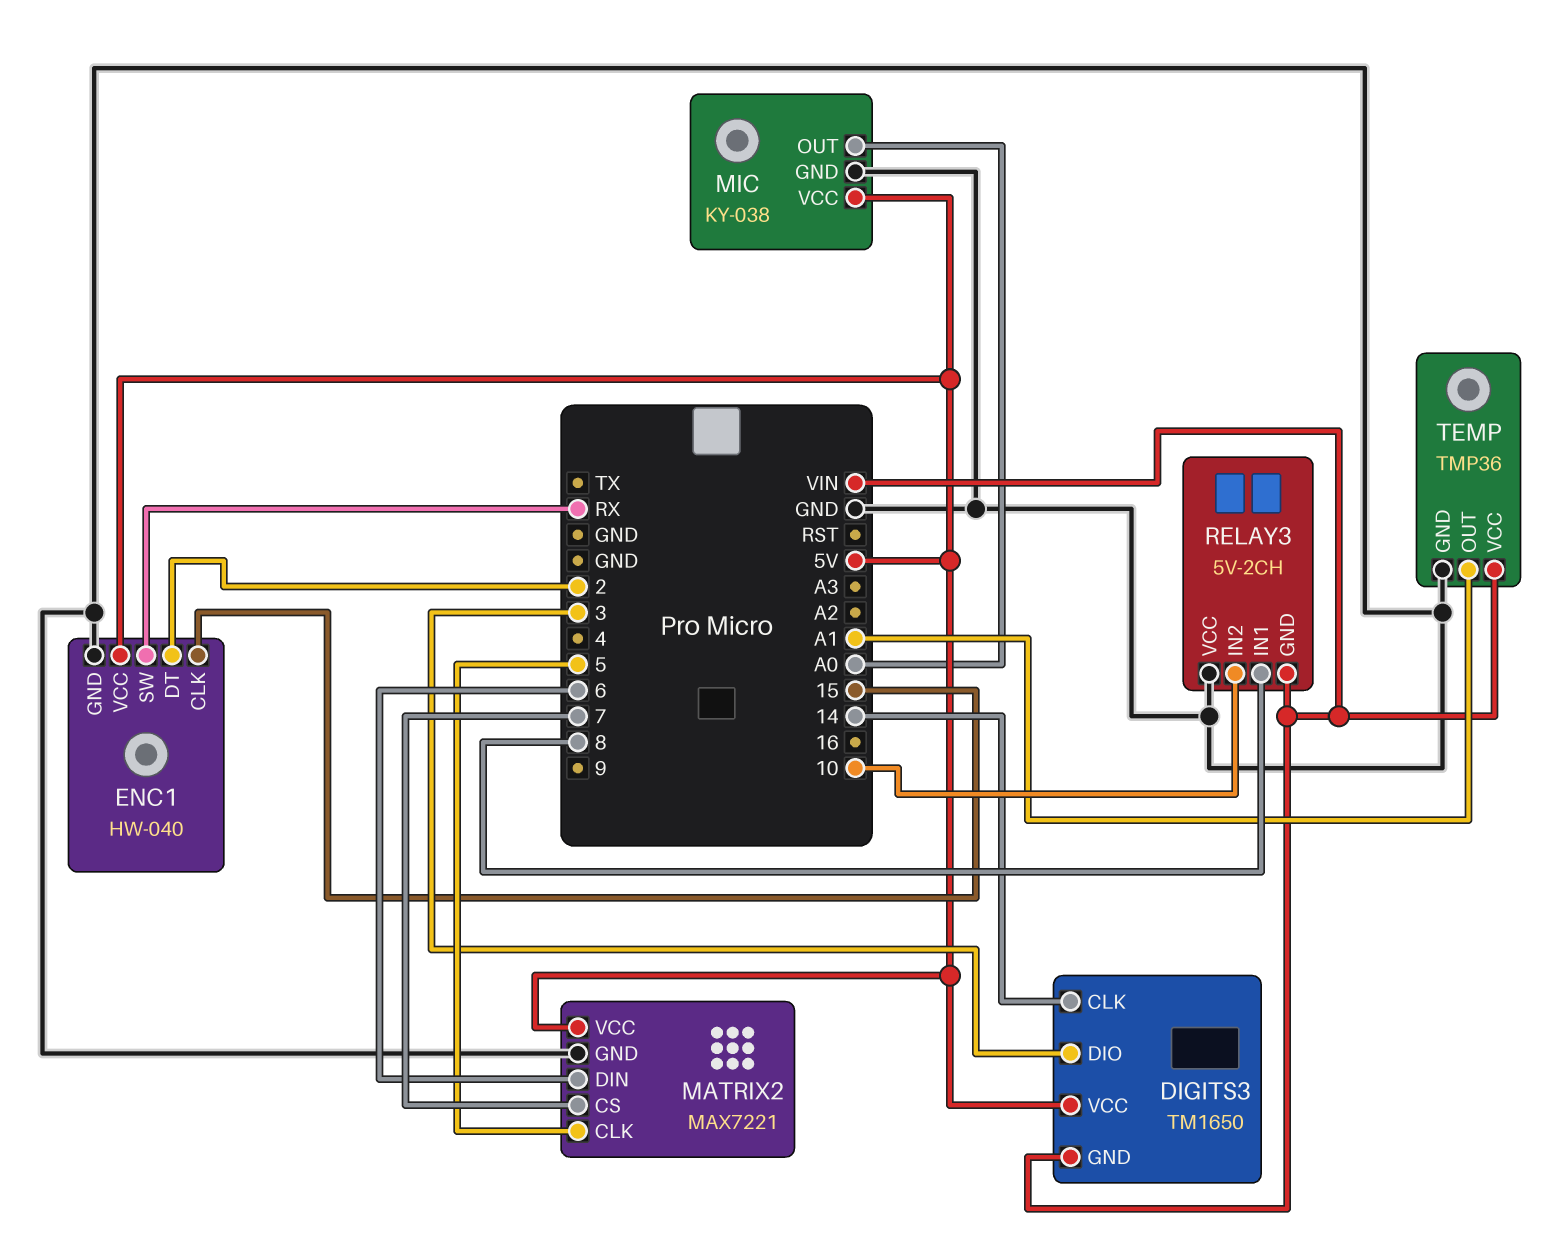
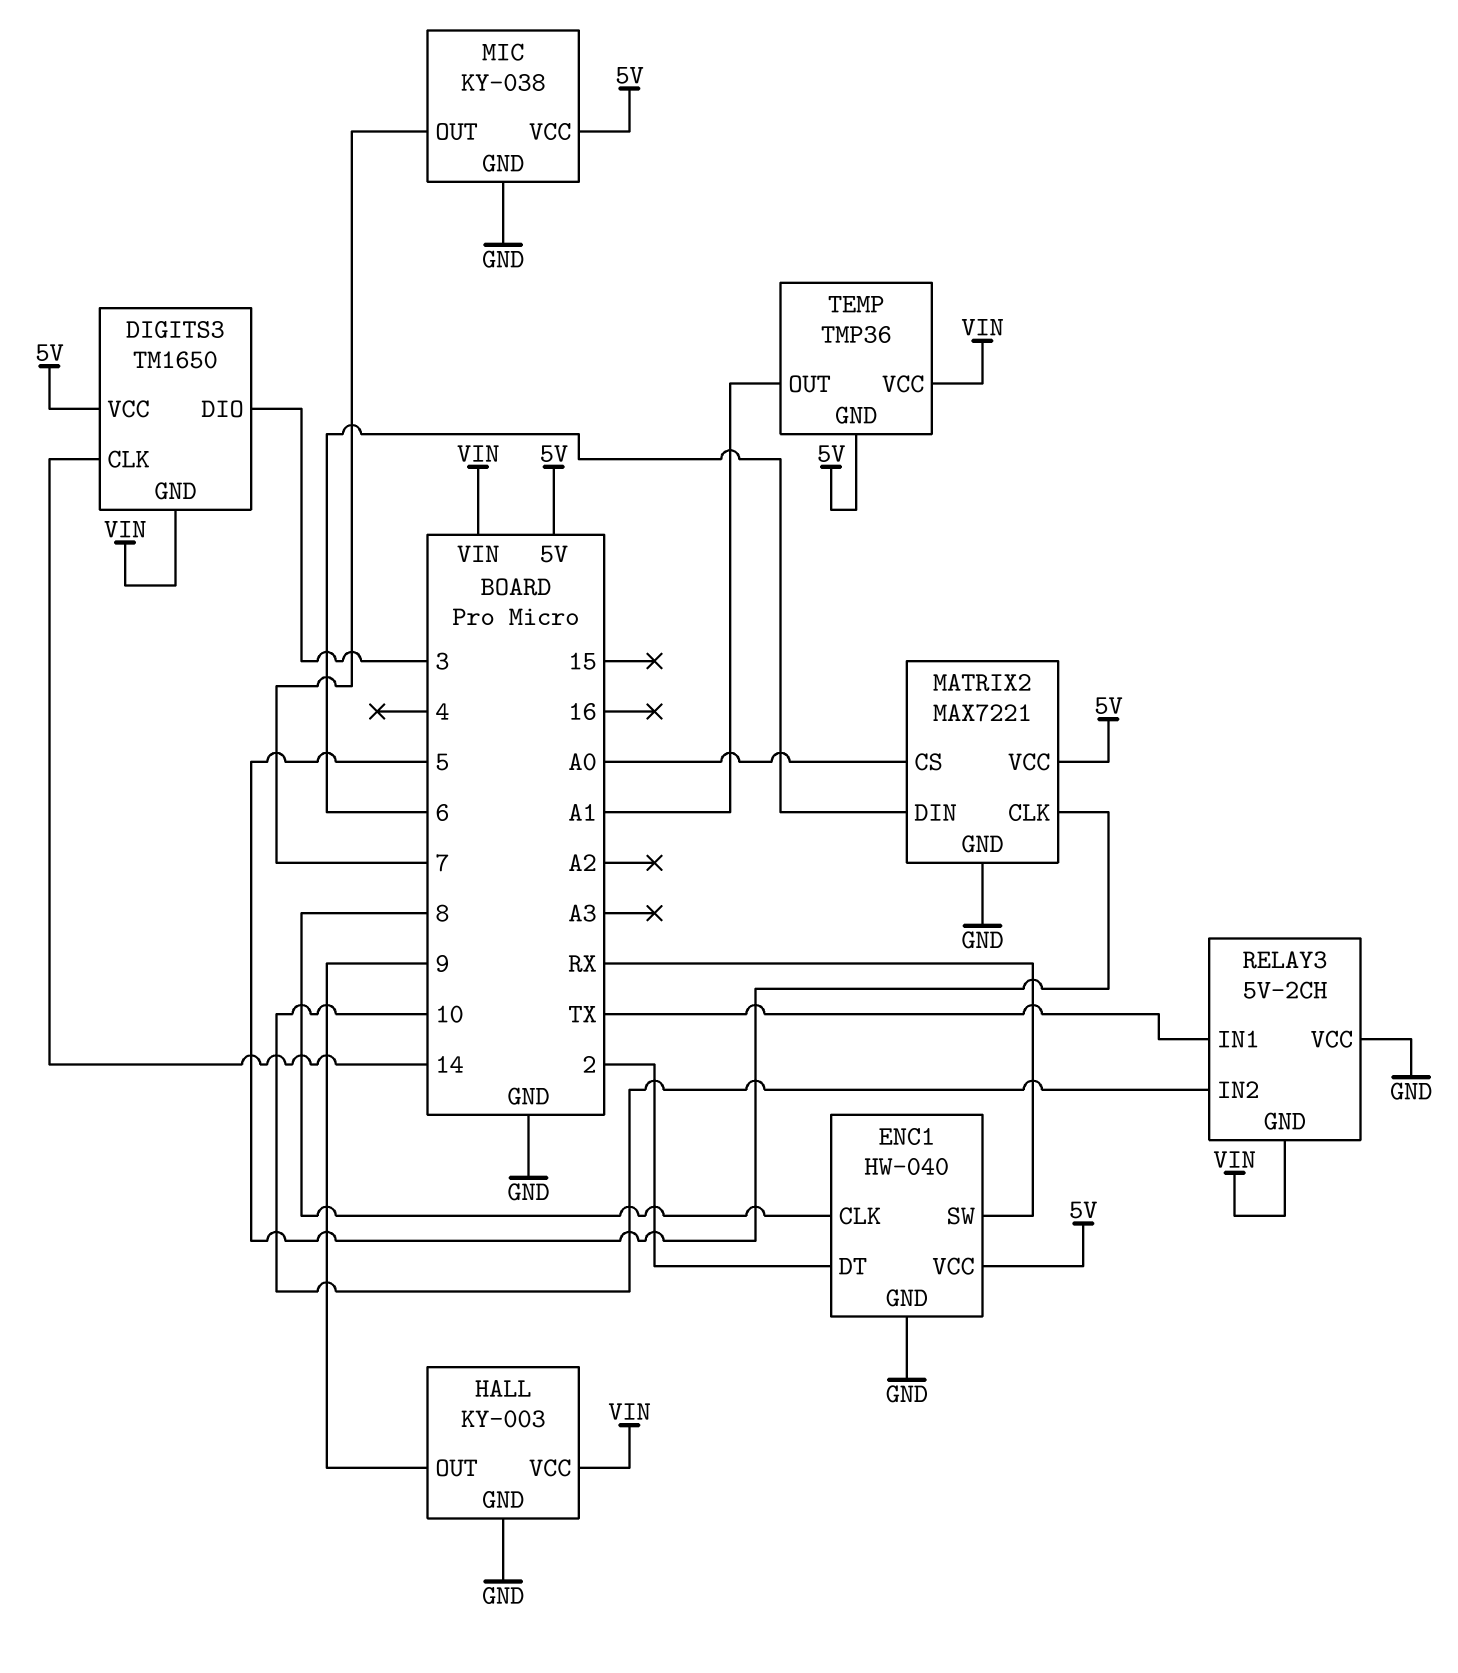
ENC1 pin CLK: 15 -> 8
HALL: none -> KY-003
HALL pin GND: none -> GND
HALL pin OUT: none -> 9
HALL pin VCC: none -> VIN
MATRIX2 pin CS: 7 -> A0
MIC pin OUT: A0 -> 7
RELAY3 pin IN1: 8 -> TX
TEMP pin GND: GND -> 5V

